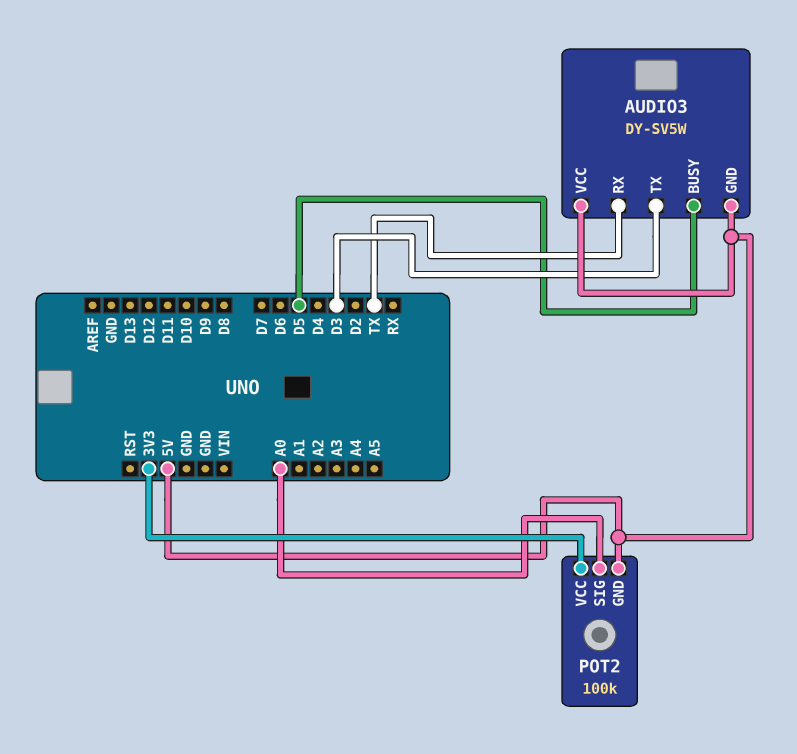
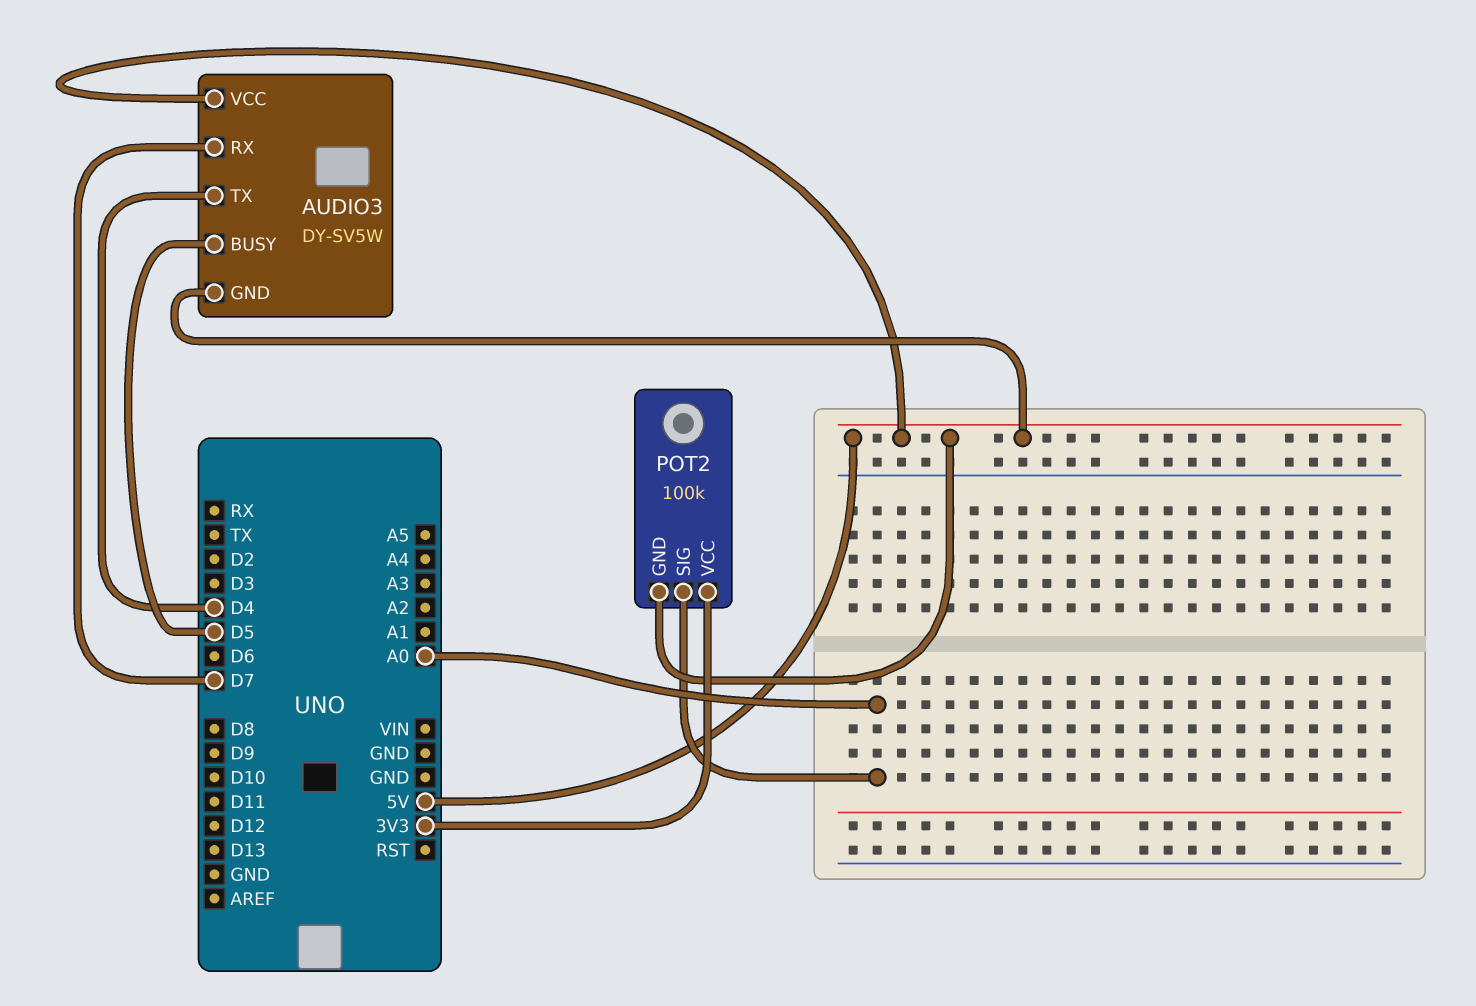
AUDIO3 pin RX: TX -> D7
AUDIO3 pin TX: D3 -> D4

